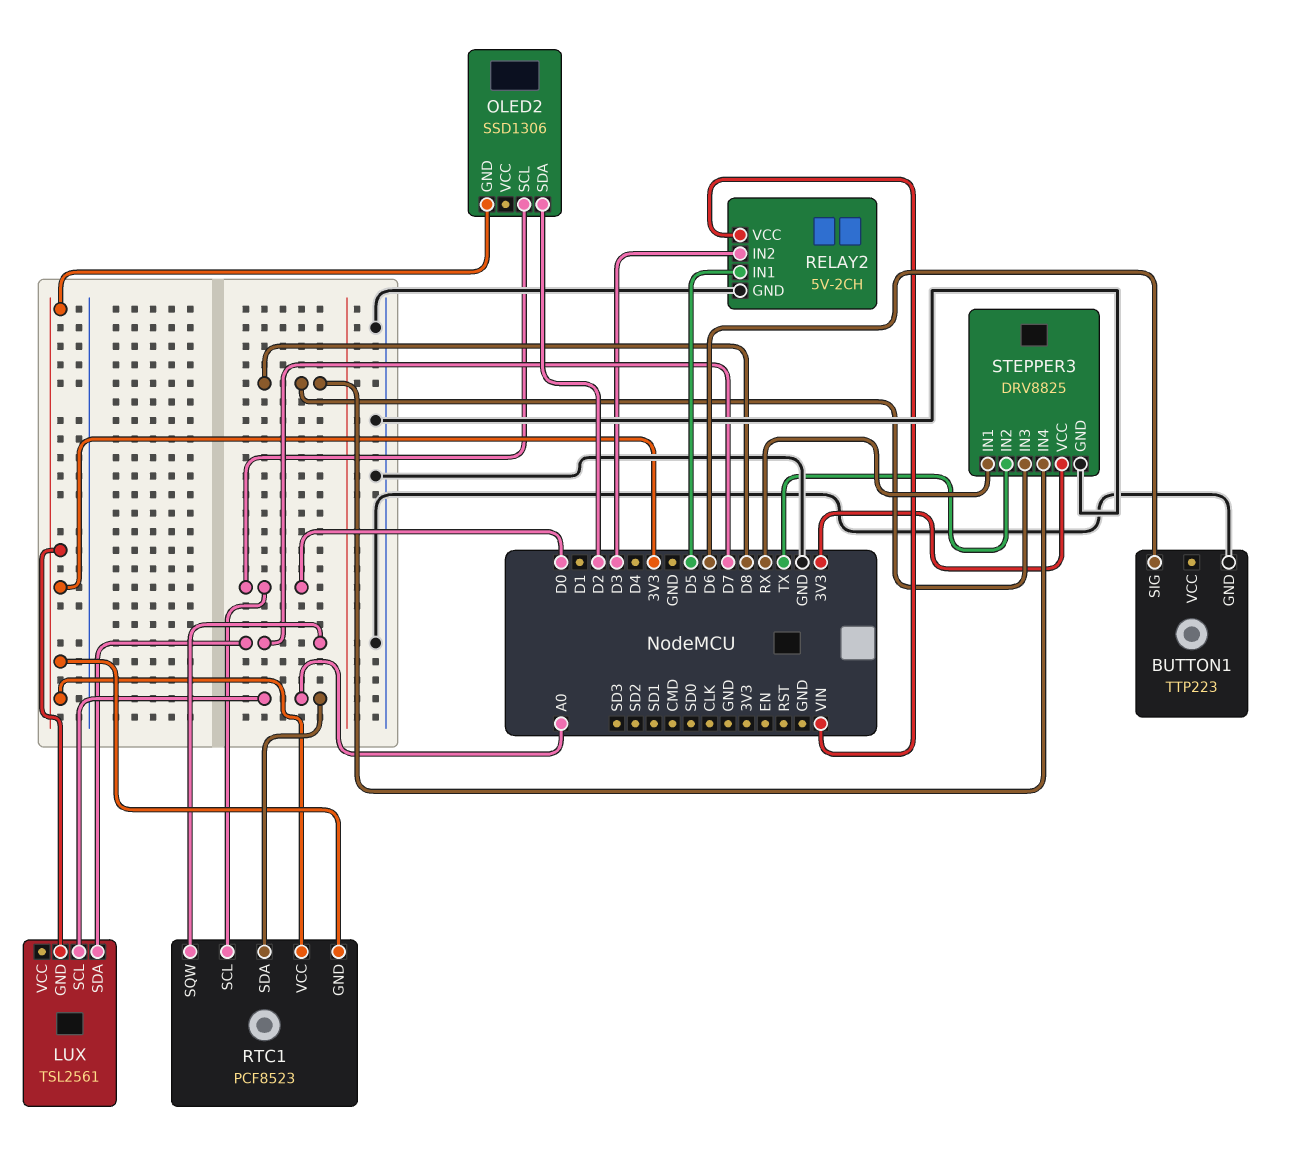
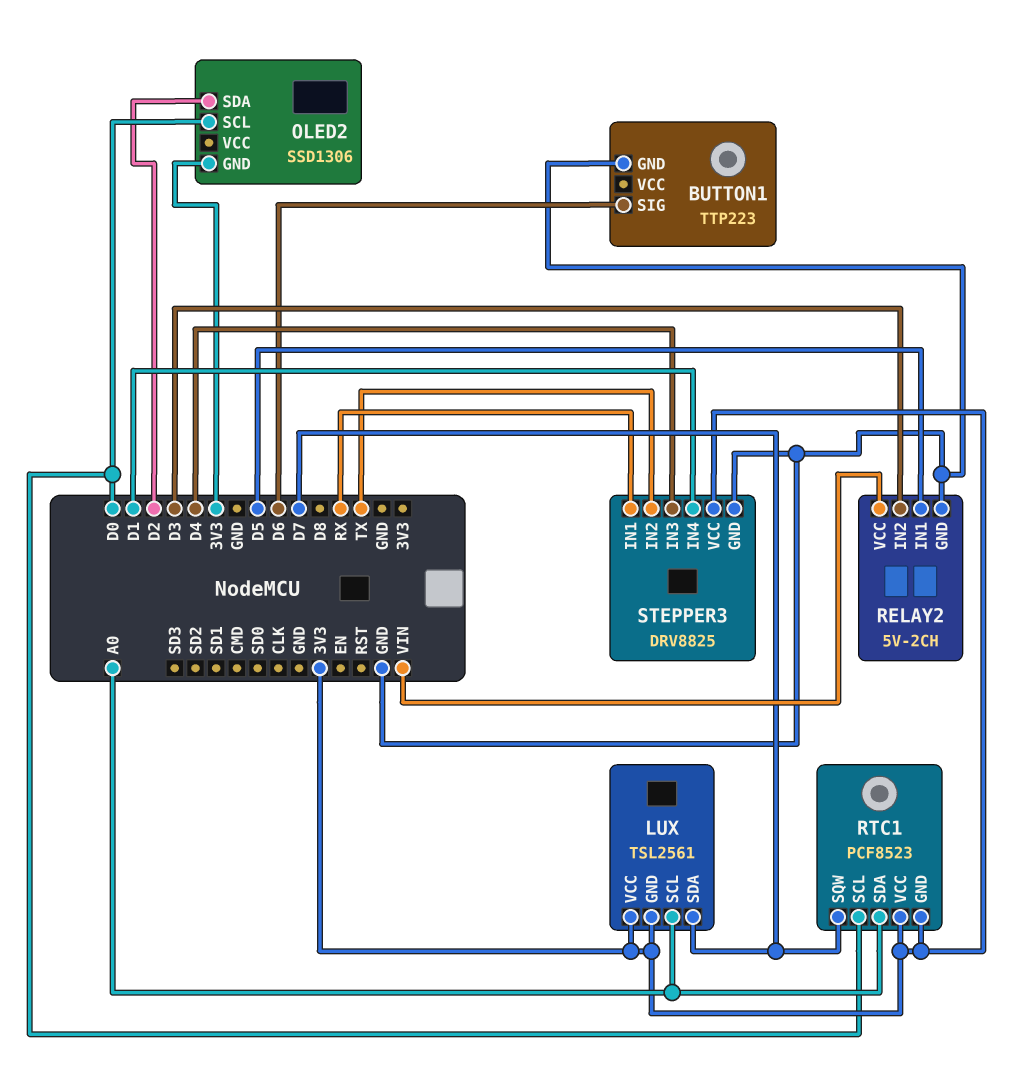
LUX pin VCC: none -> 3V3
STEPPER3 pin IN3: D8 -> D4
STEPPER3 pin IN4: D8 -> D1

